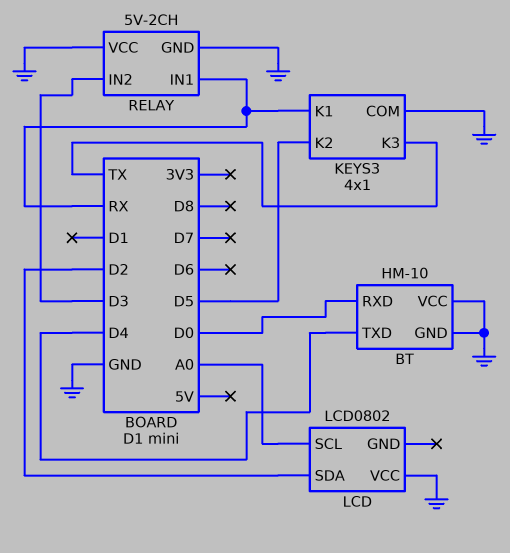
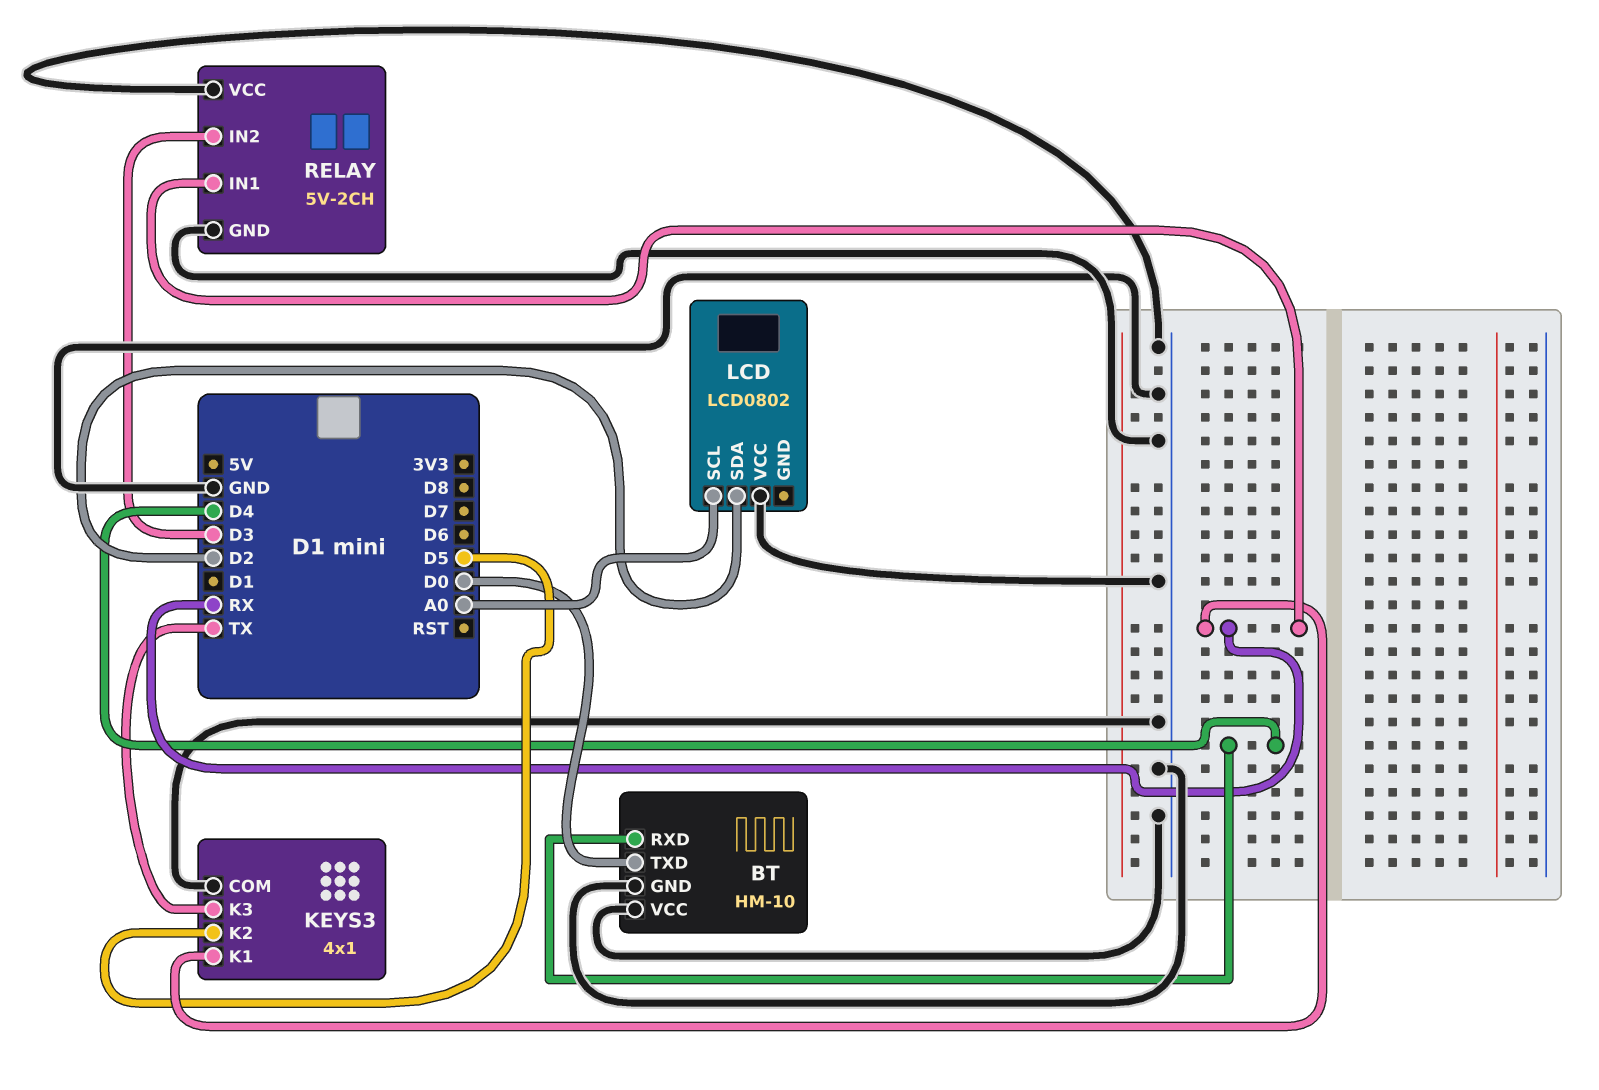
BT pin RXD: D0 -> D4
BT pin TXD: D4 -> D0

